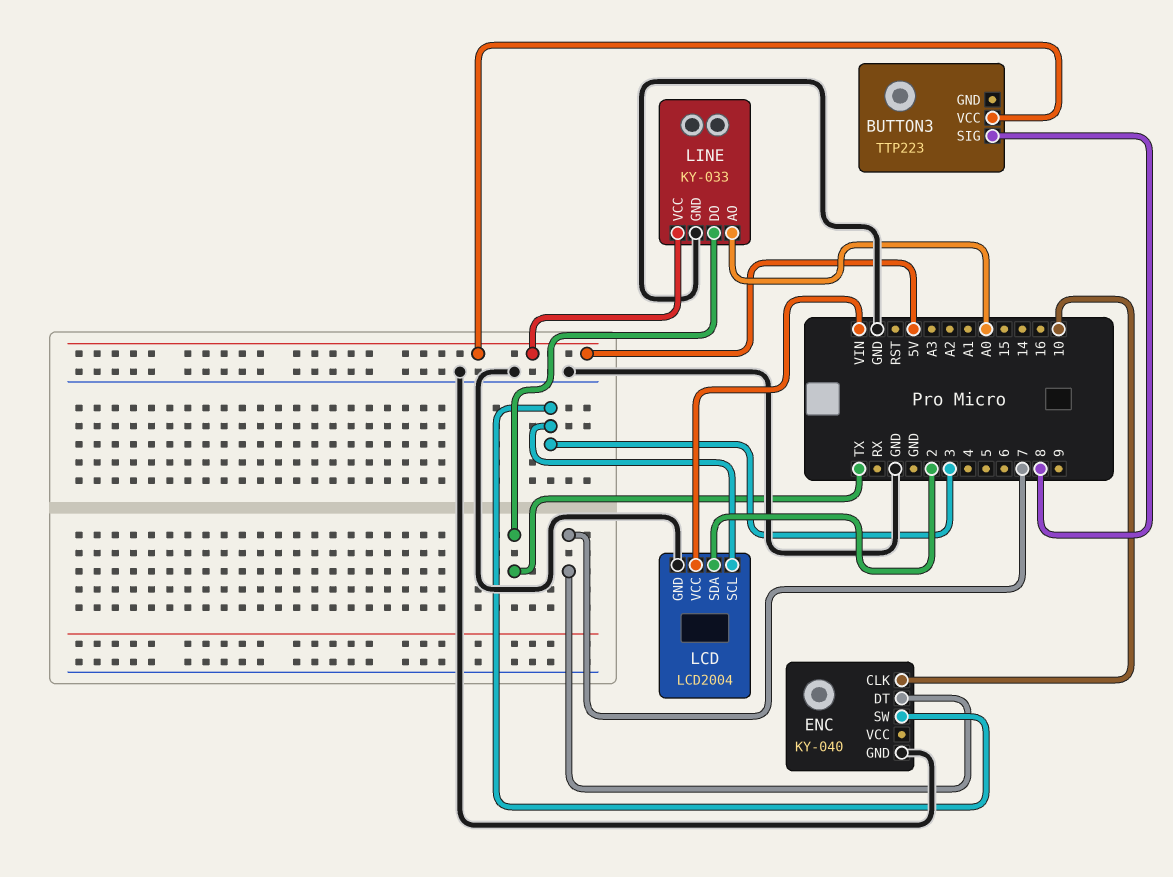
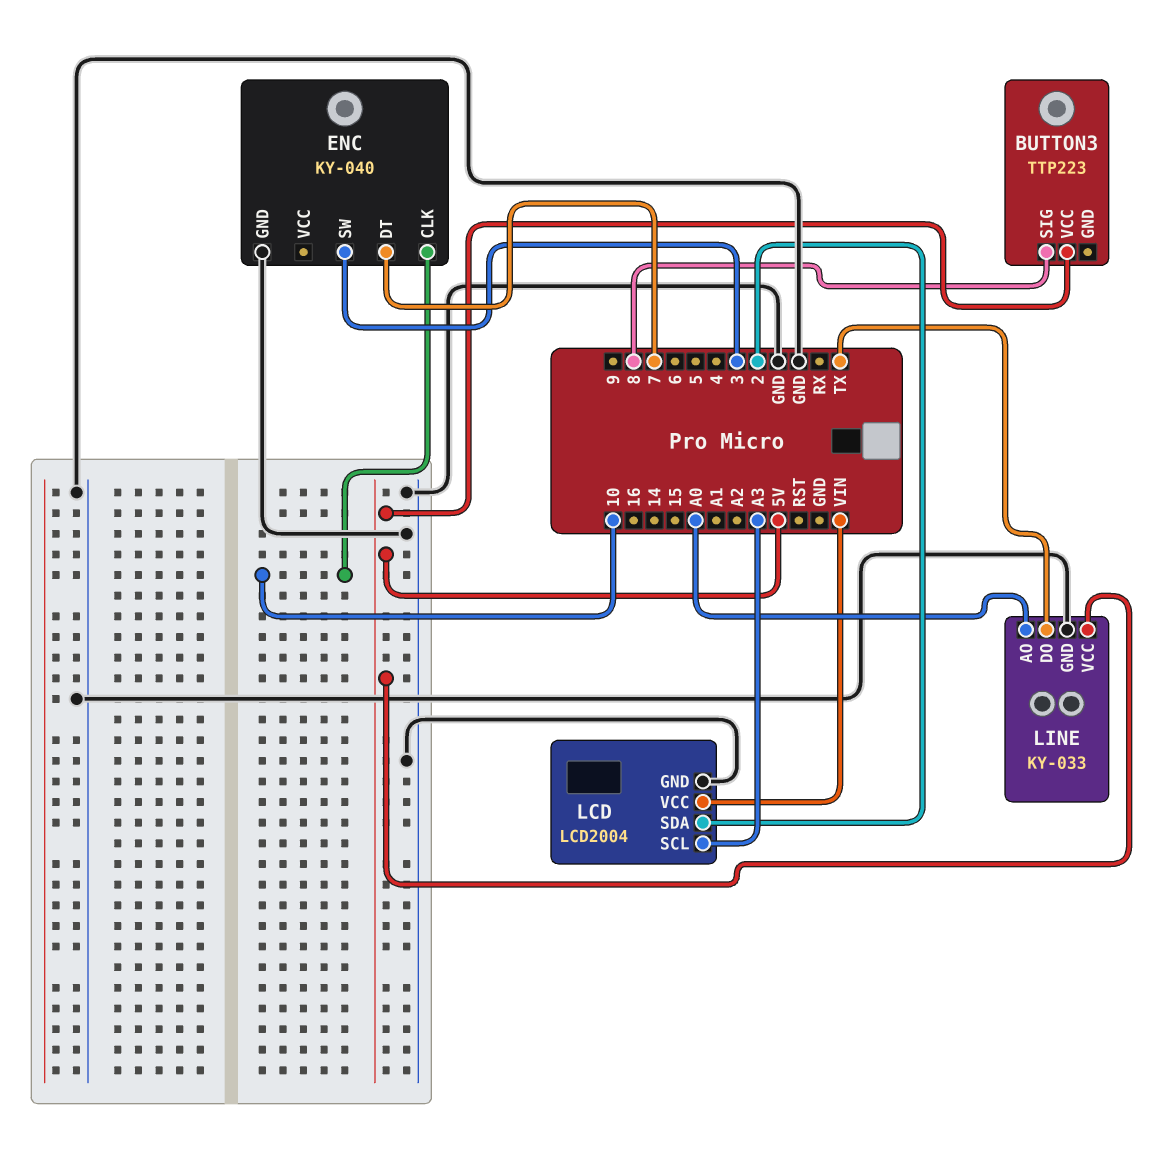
LCD pin SCL: 3 -> A3

